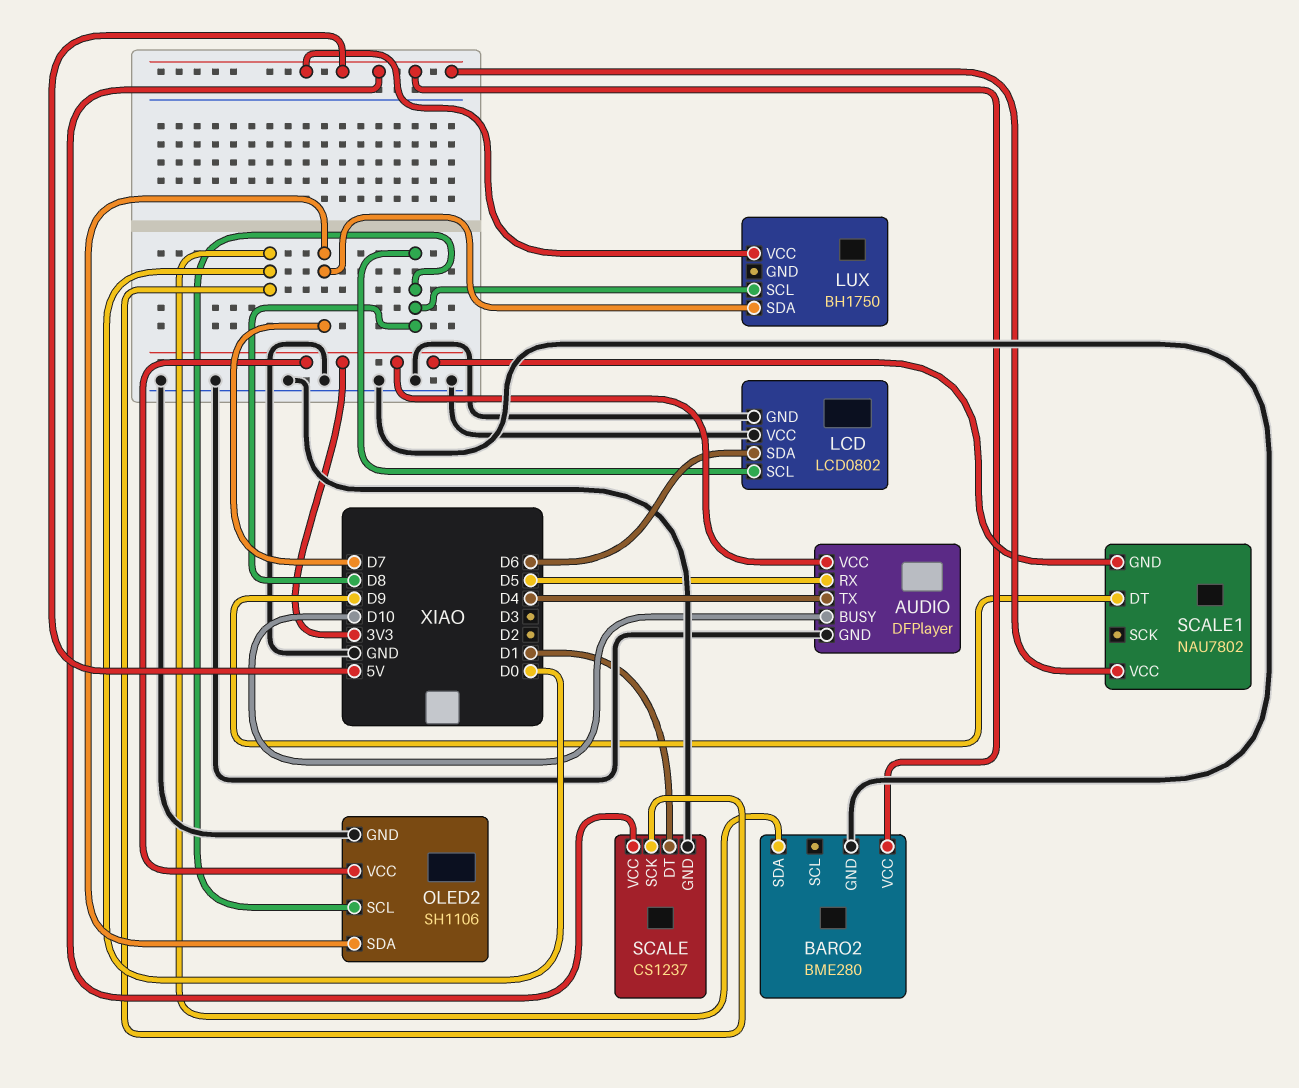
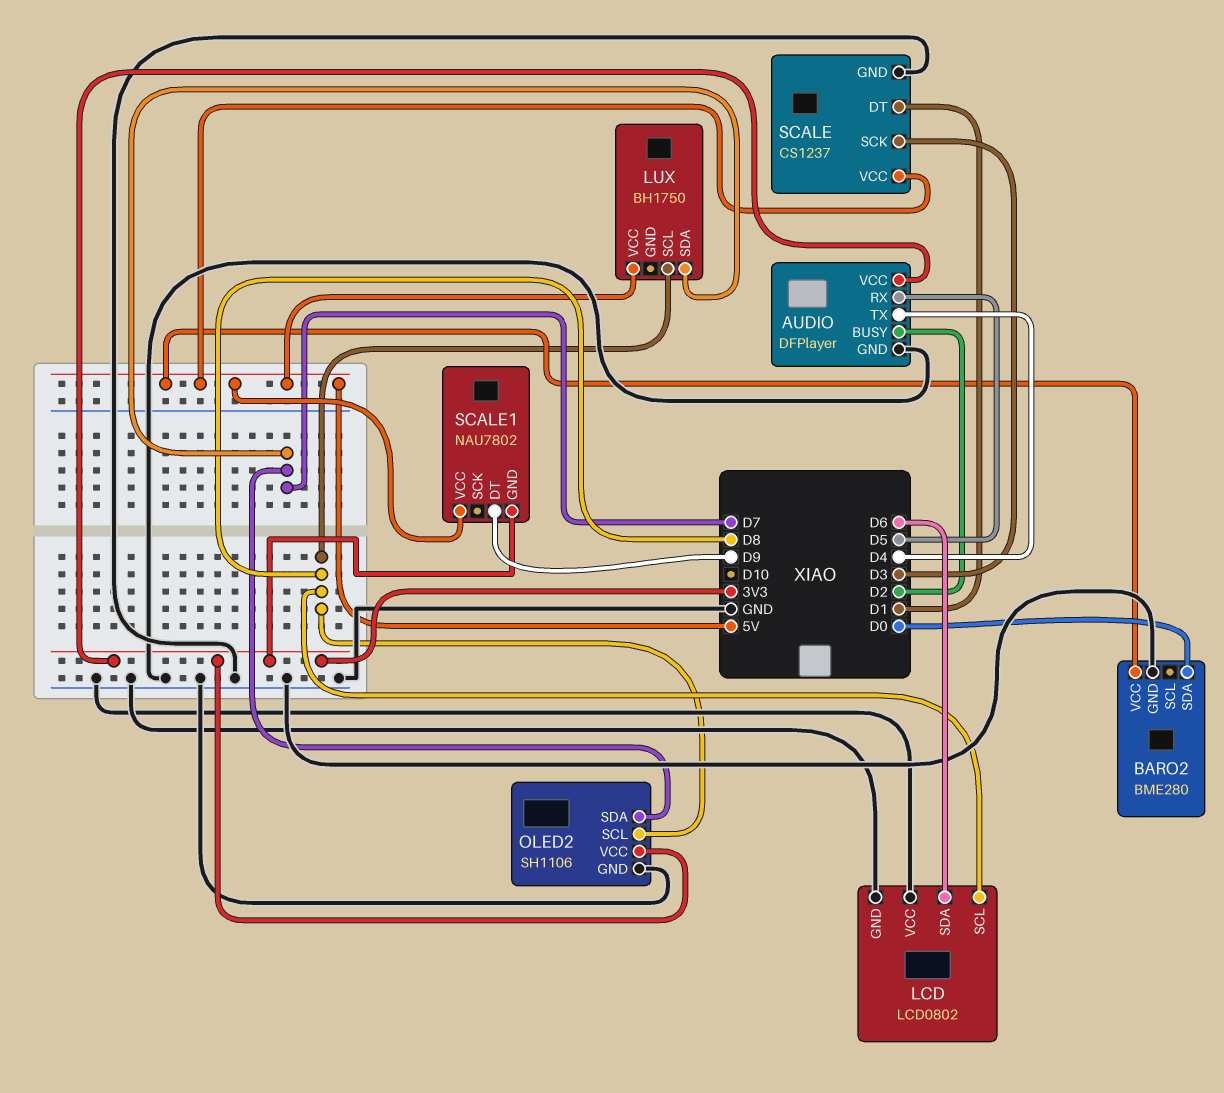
AUDIO pin BUSY: D10 -> D2
SCALE pin SCK: D0 -> D3

